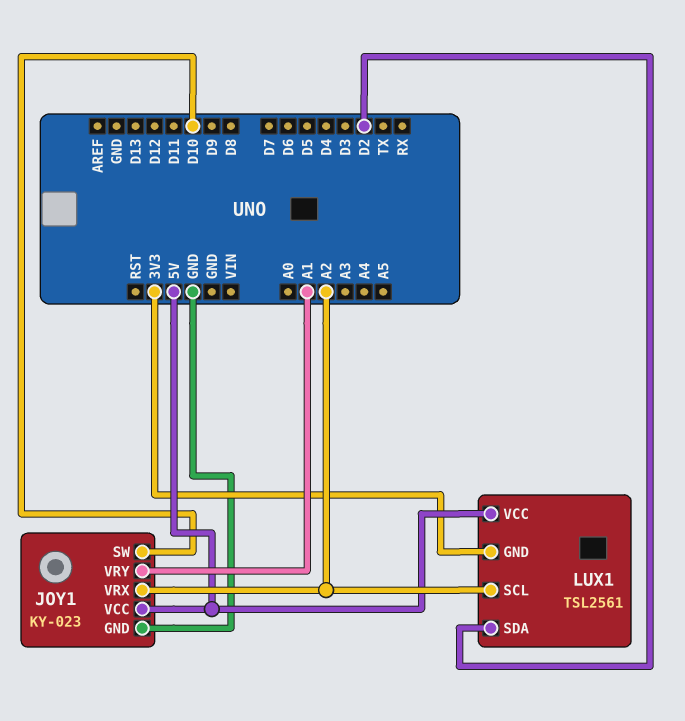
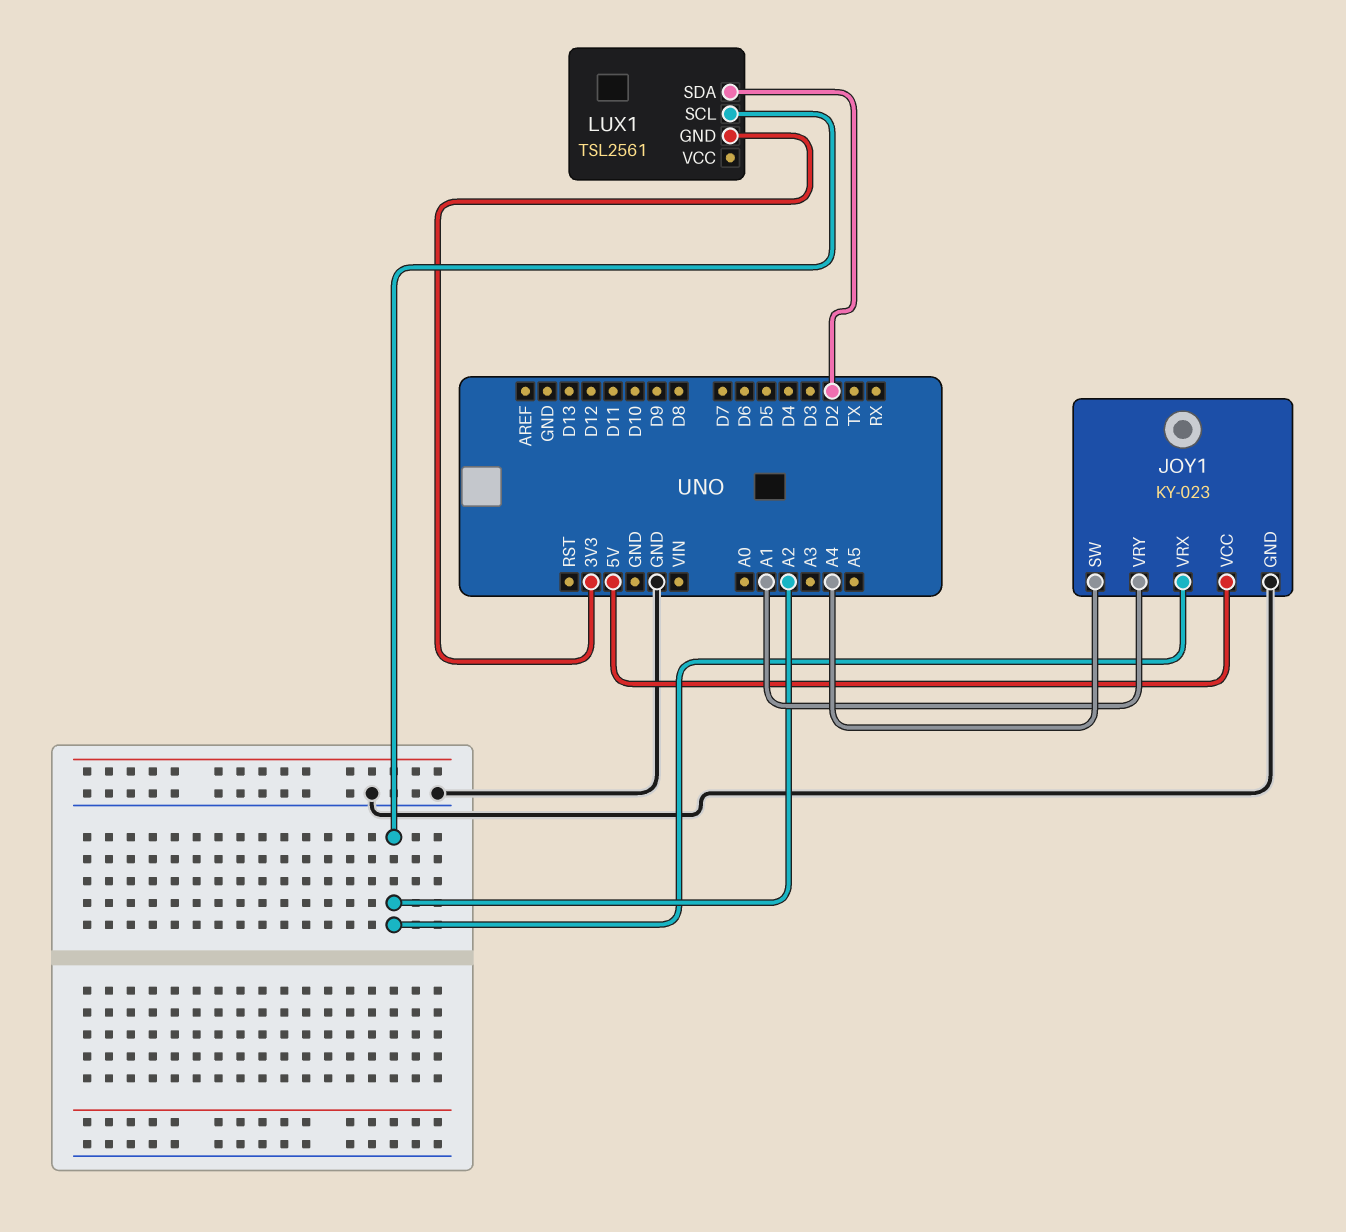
JOY1 pin SW: D10 -> A4
LUX1 pin VCC: 5V -> none

